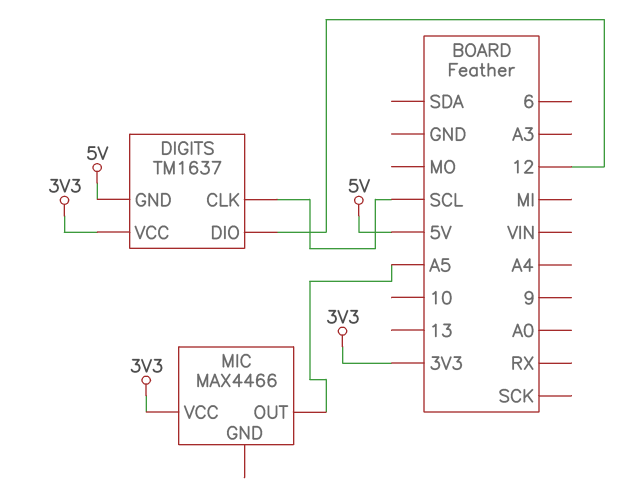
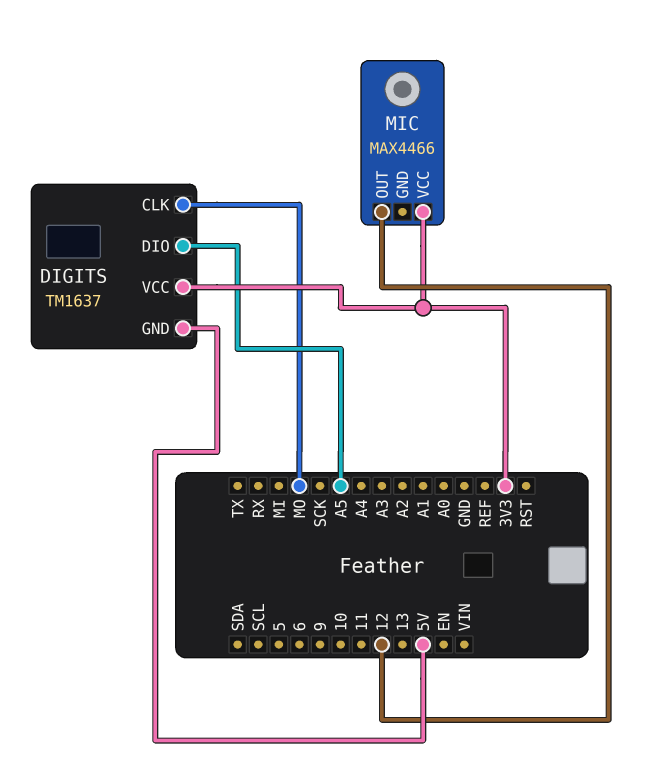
DIGITS pin CLK: SCL -> MO
DIGITS pin DIO: 12 -> A5
MIC pin OUT: A5 -> 12

